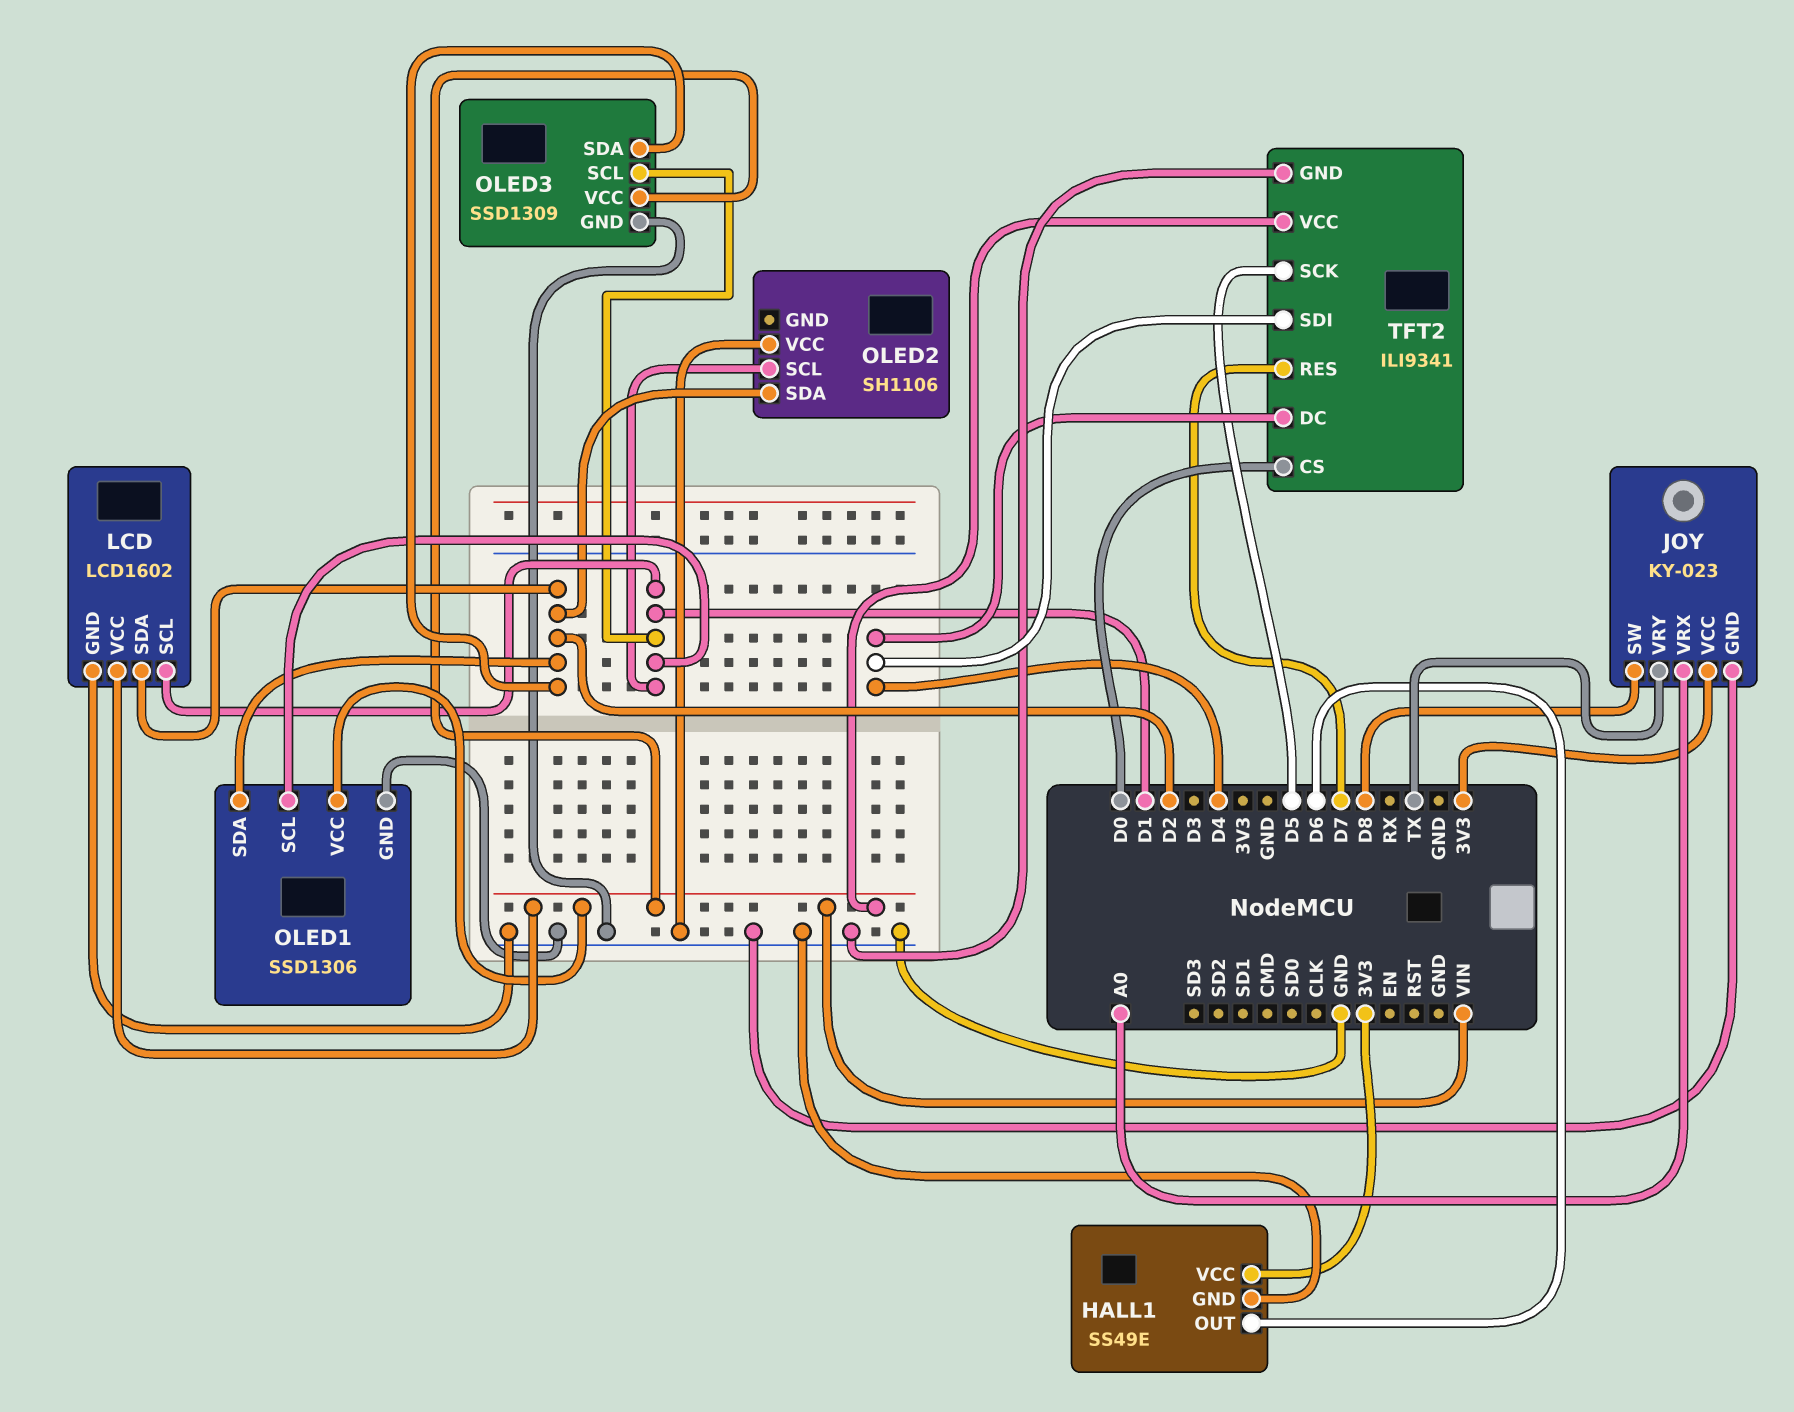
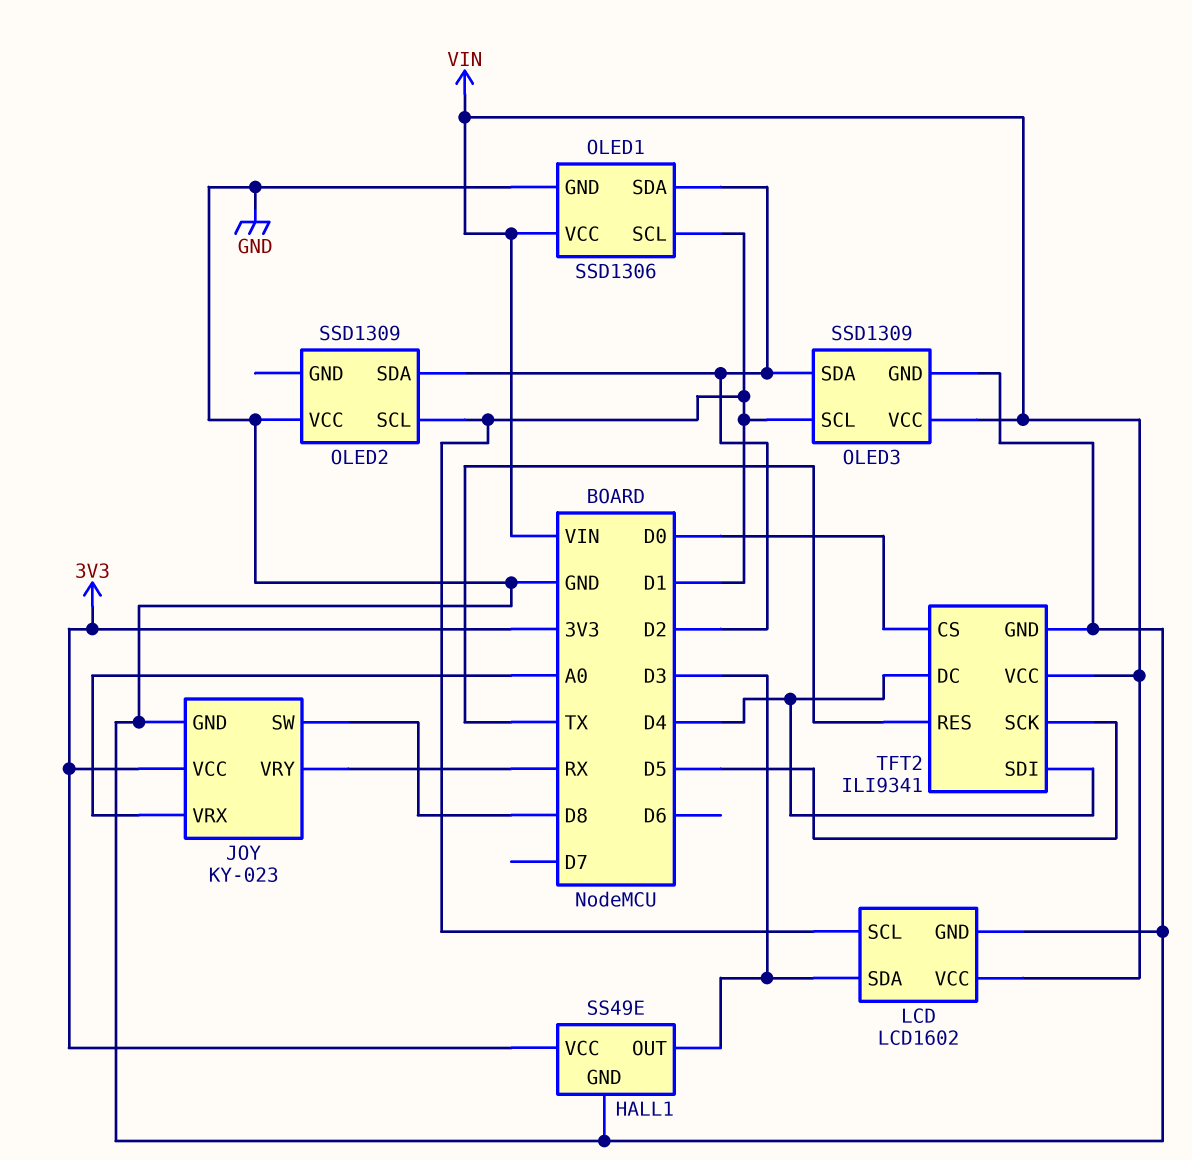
HALL1 pin OUT: D6 -> D3
JOY pin VRY: TX -> RX
LCD pin SDA: D2 -> D3
OLED2: SH1106 -> SSD1309
TFT2 pin RES: D7 -> TX

